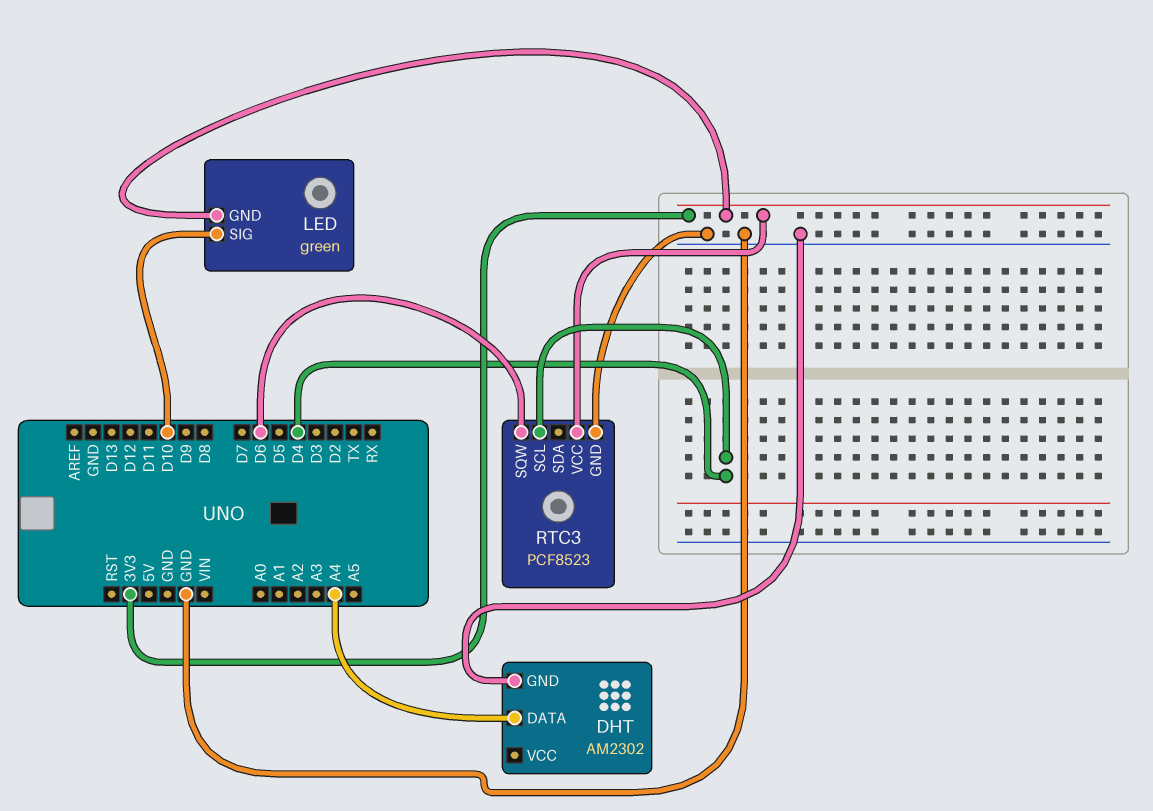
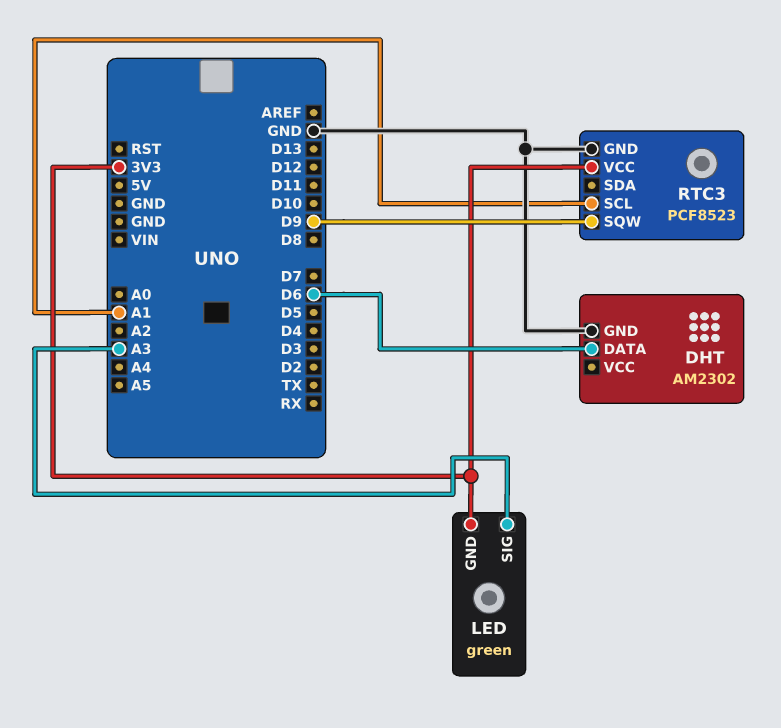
DHT pin DATA: A4 -> D6
LED pin SIG: D10 -> A3
RTC3 pin SCL: D4 -> A1
RTC3 pin SQW: D6 -> D9

